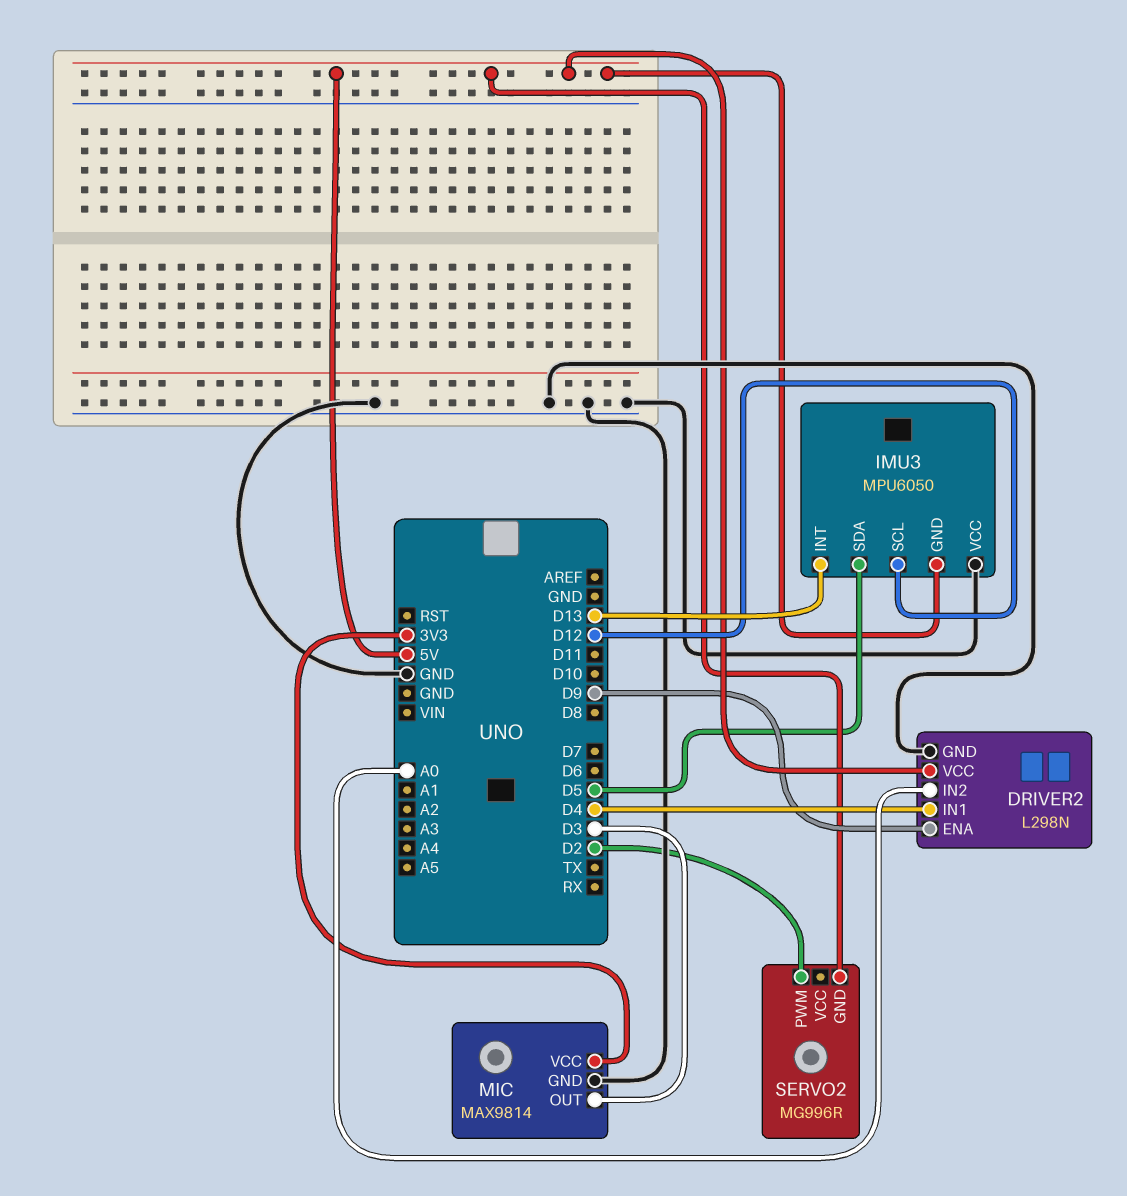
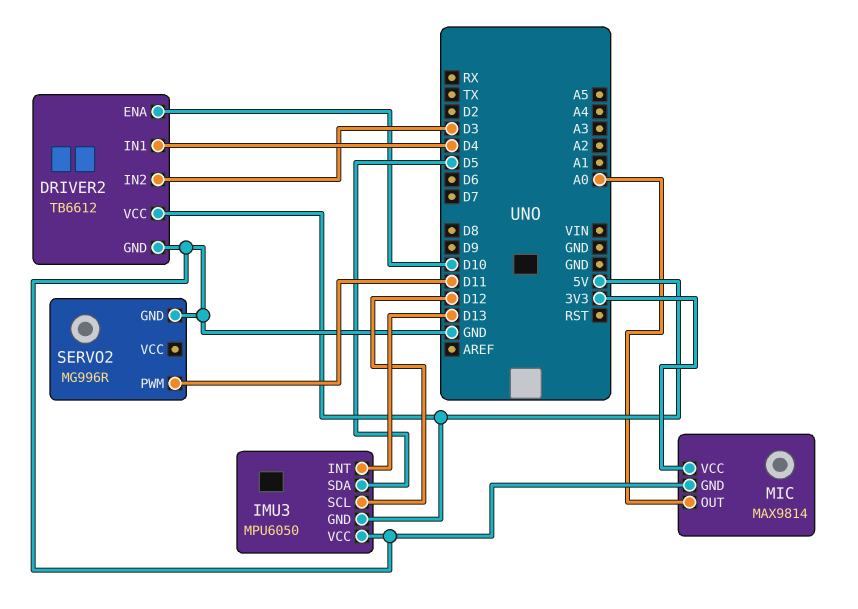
DRIVER2: L298N -> TB6612
DRIVER2 pin ENA: D9 -> D10
DRIVER2 pin IN2: A0 -> D3
MIC pin OUT: D3 -> A0
SERVO2 pin GND: 5V -> GND
SERVO2 pin PWM: D2 -> D11

